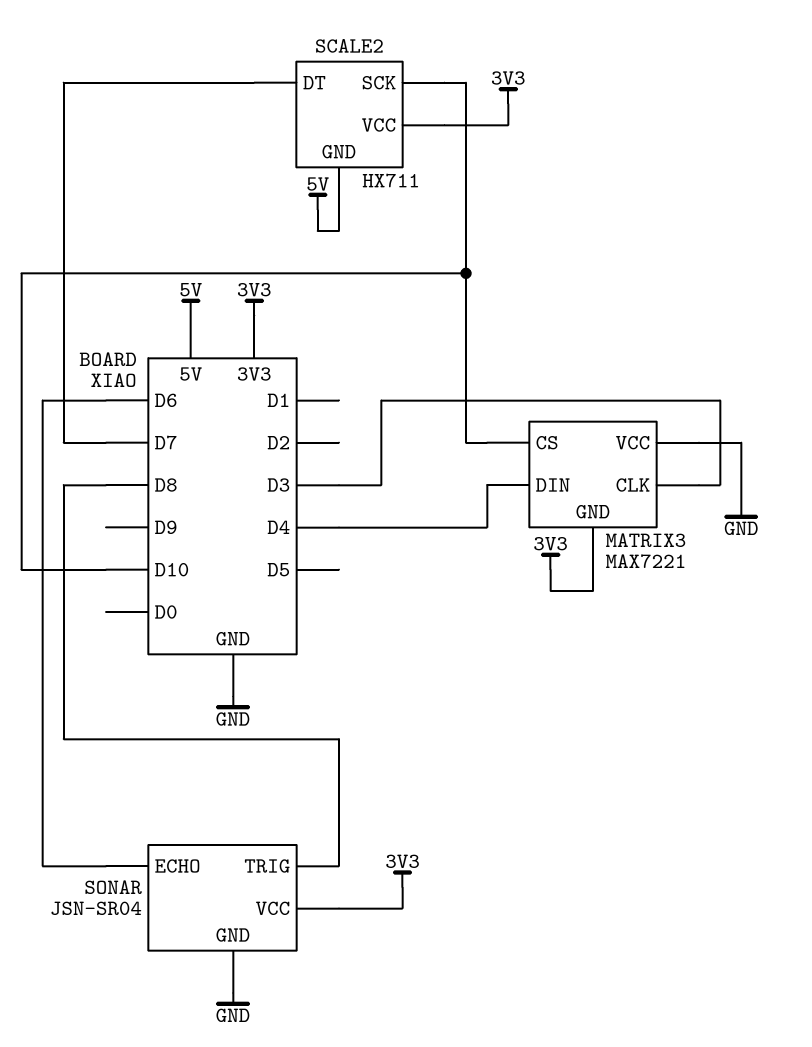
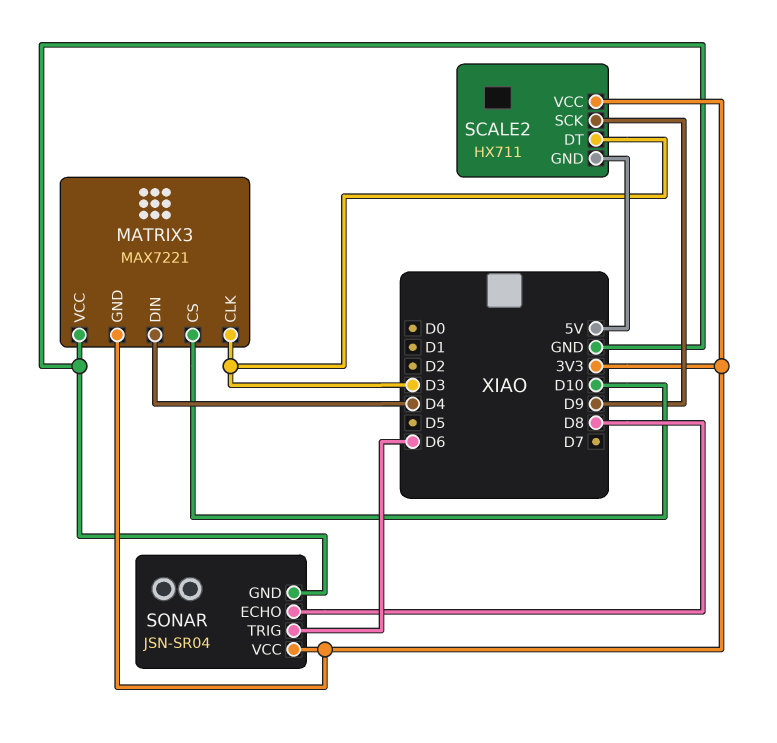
SCALE2 pin DT: D7 -> D3
SCALE2 pin SCK: D10 -> D9
SONAR pin ECHO: D6 -> D8
SONAR pin TRIG: D8 -> D6

